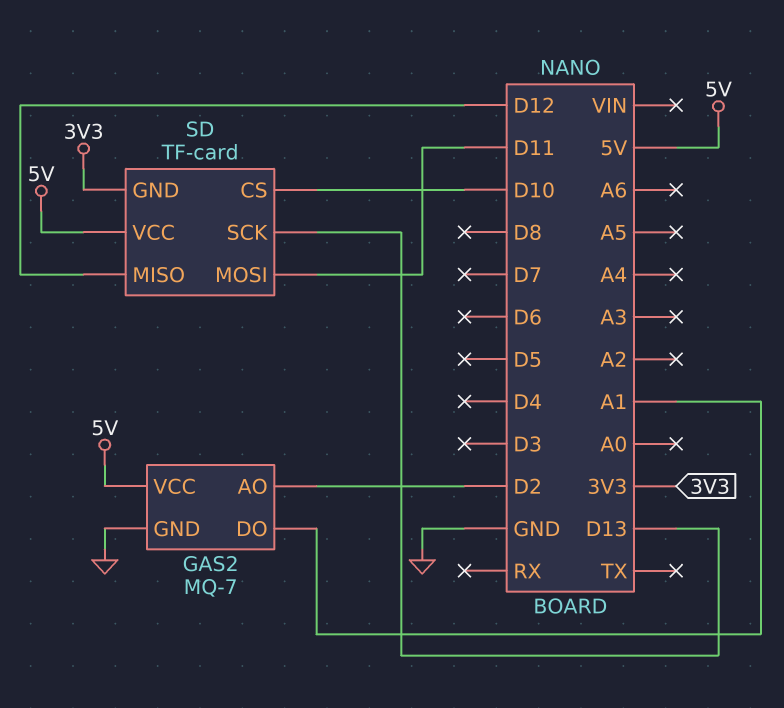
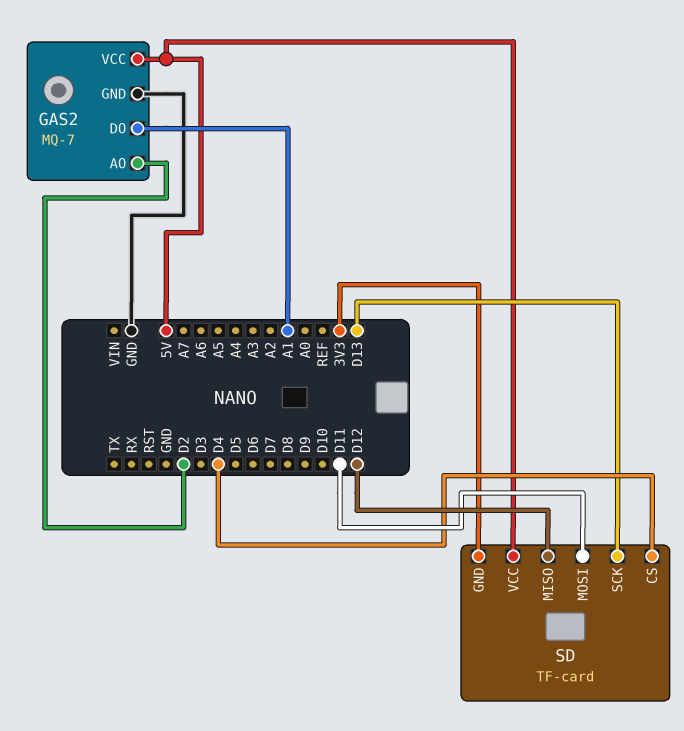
SD pin CS: D10 -> D4

